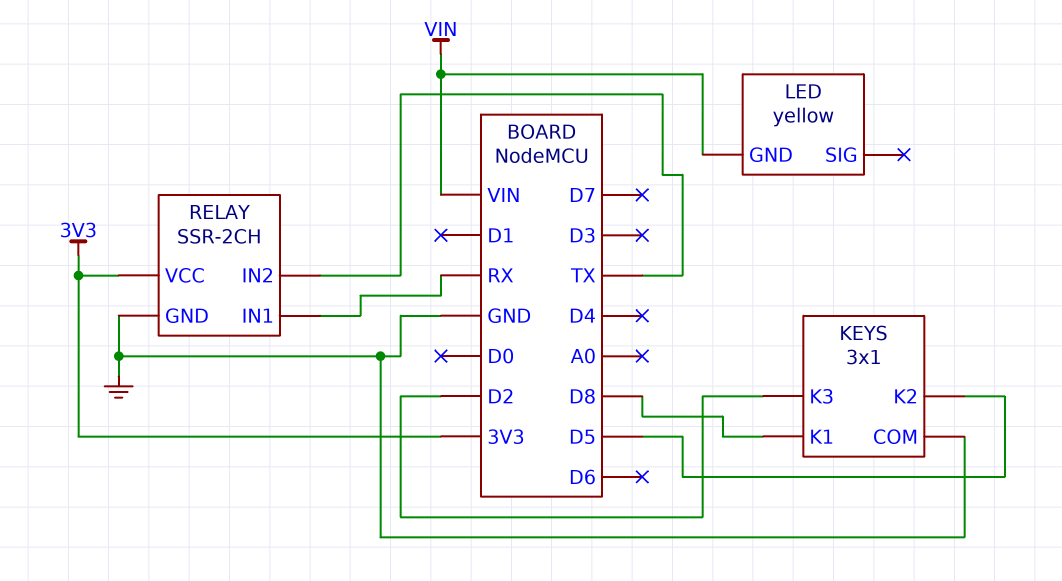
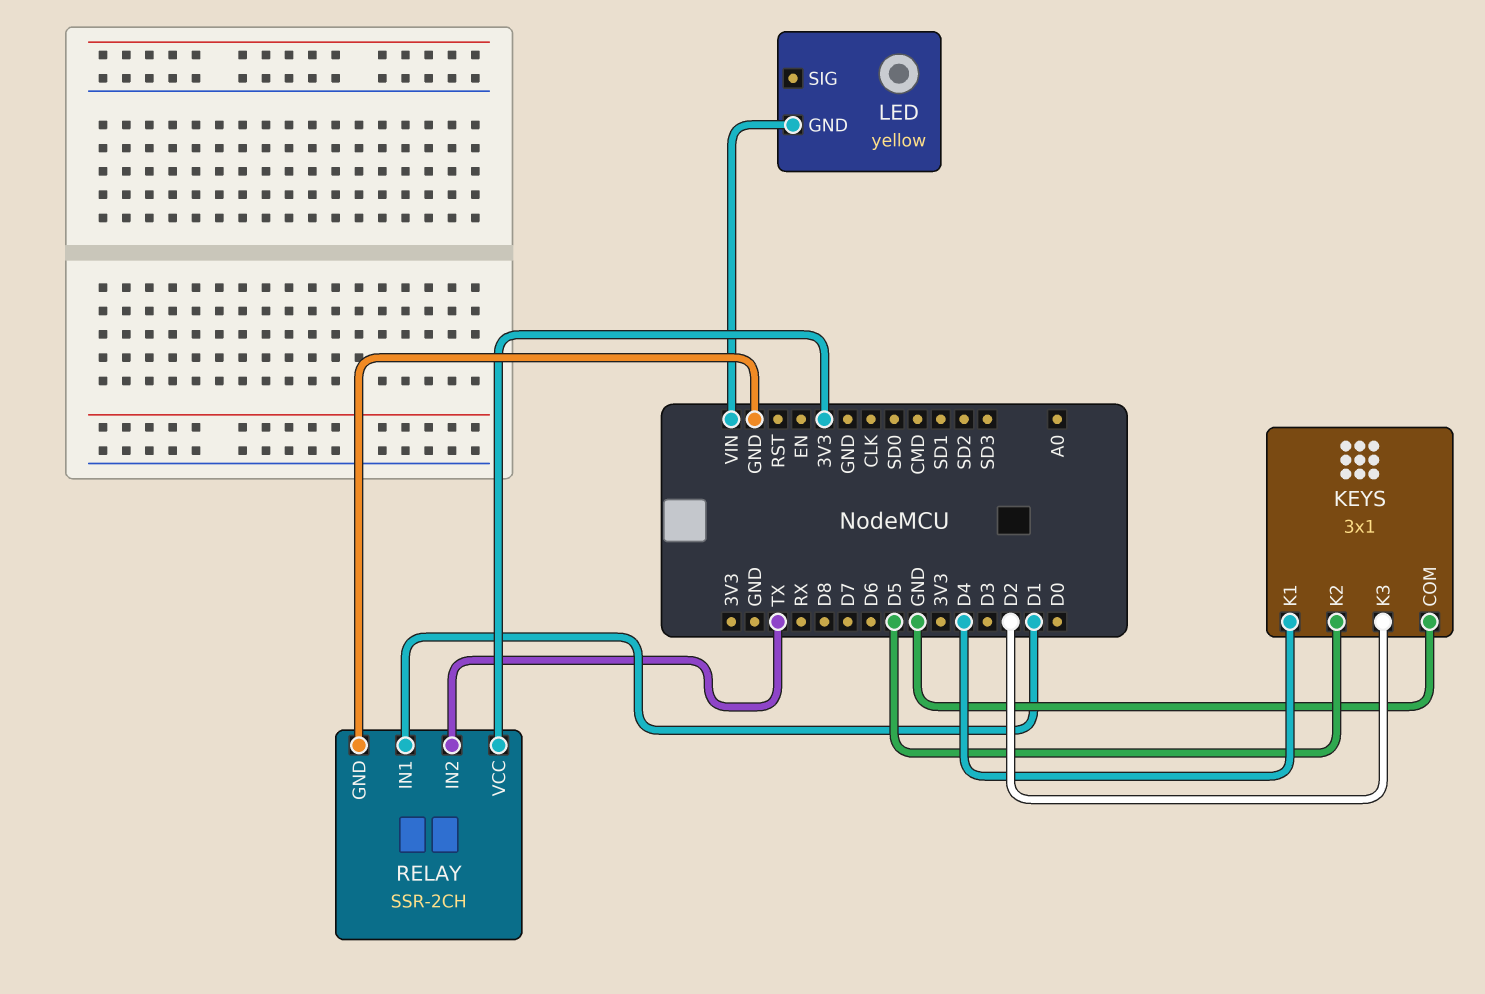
KEYS pin K1: D8 -> D4
RELAY pin IN1: RX -> D1

